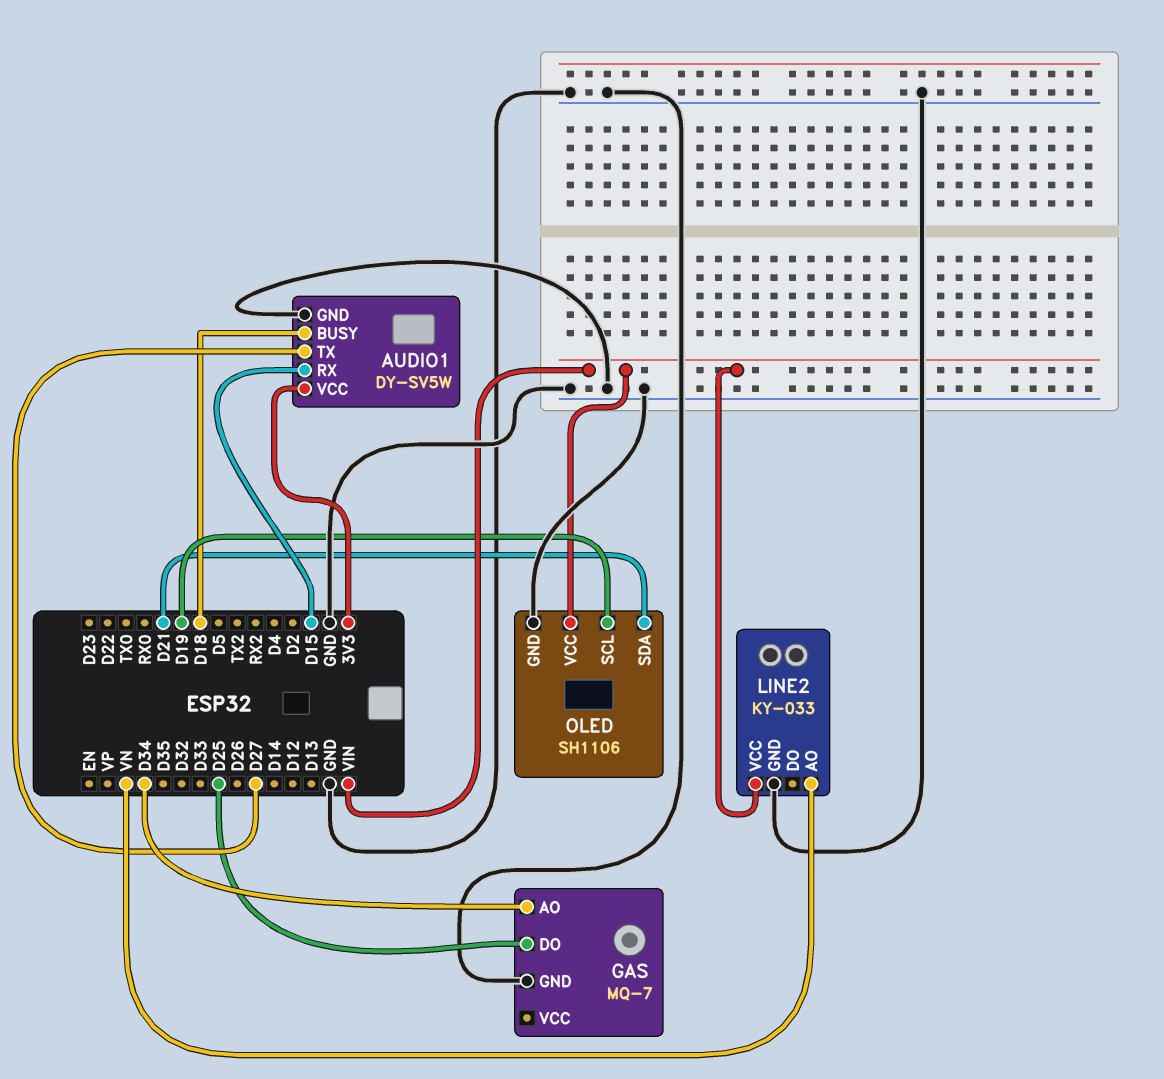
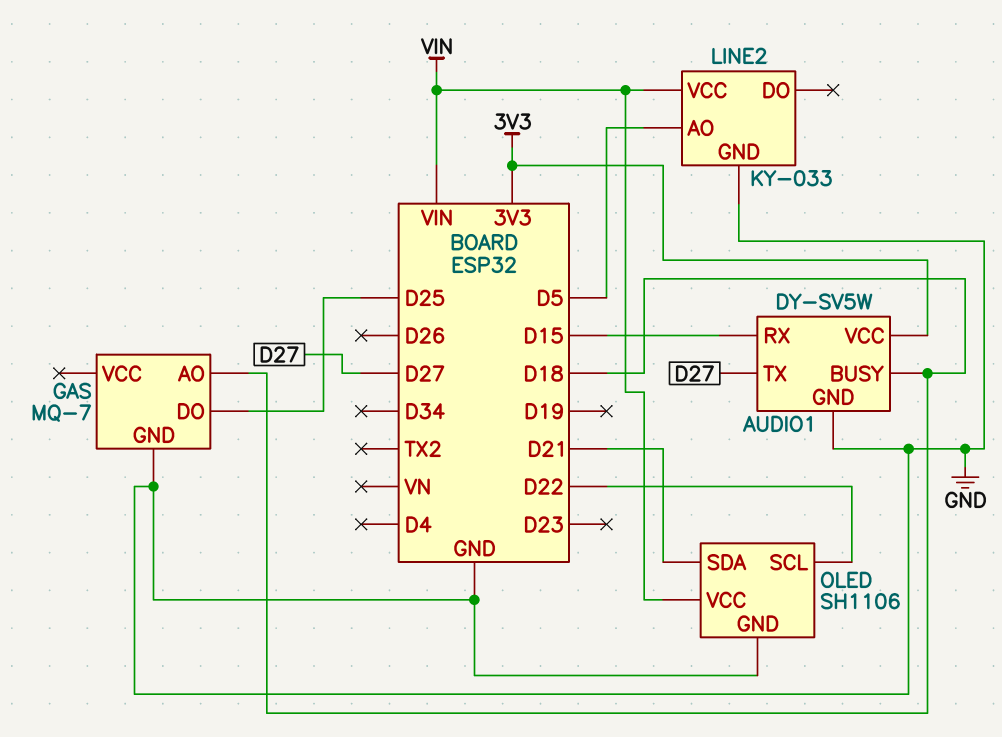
GAS pin AO: D34 -> D18
LINE2 pin AO: VN -> D5
OLED pin SCL: D19 -> D22

